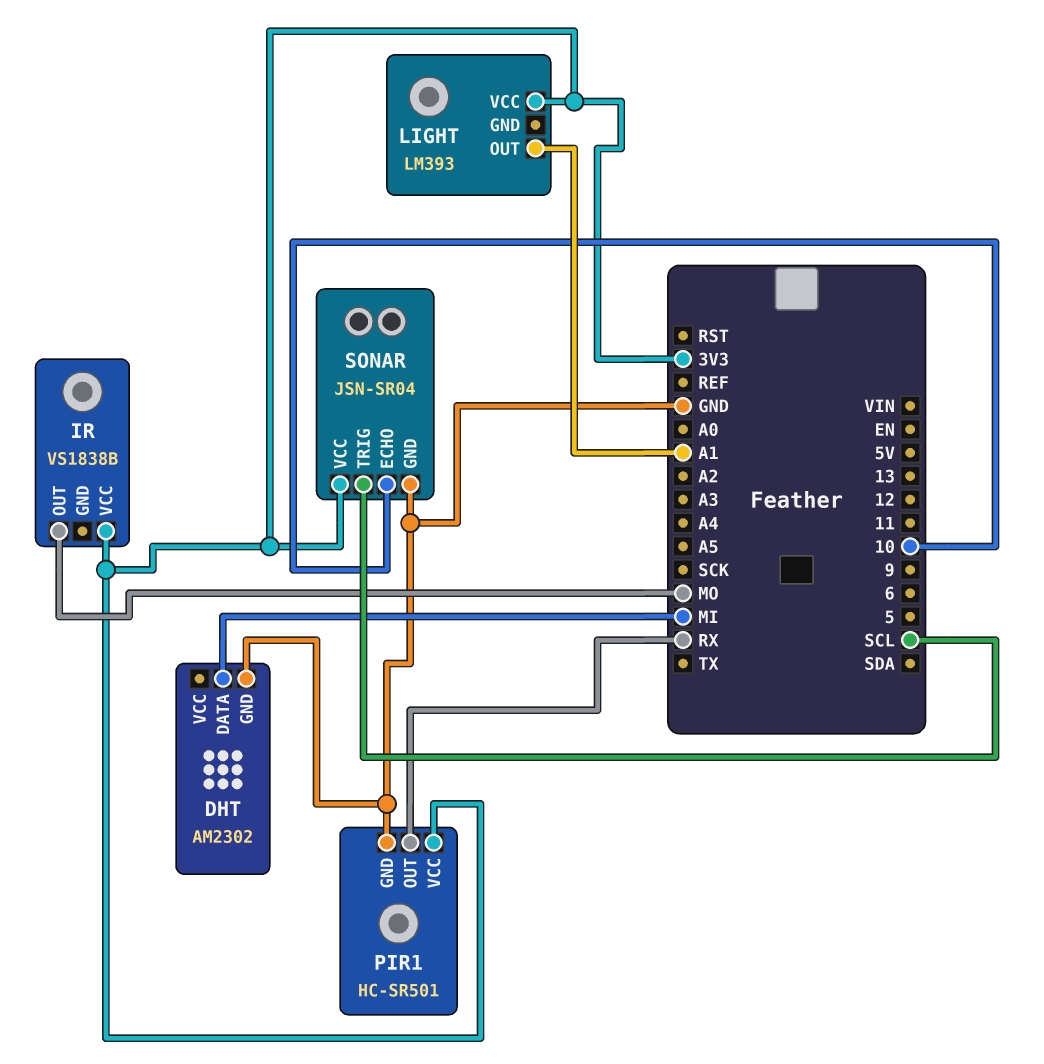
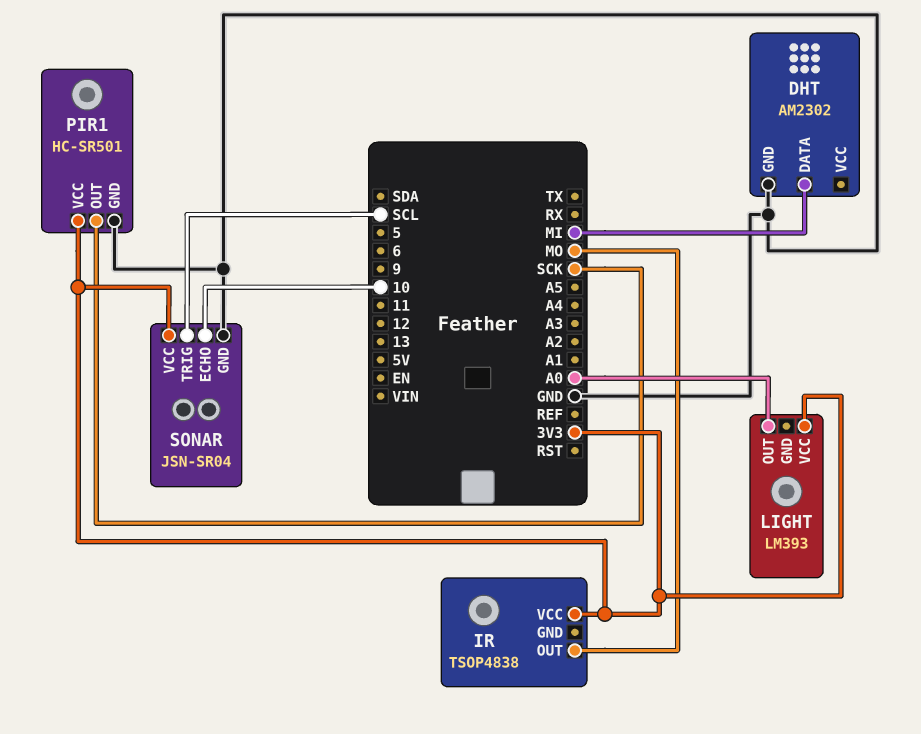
IR: VS1838B -> TSOP4838
LIGHT pin OUT: A1 -> A0
PIR1 pin OUT: RX -> SCK

